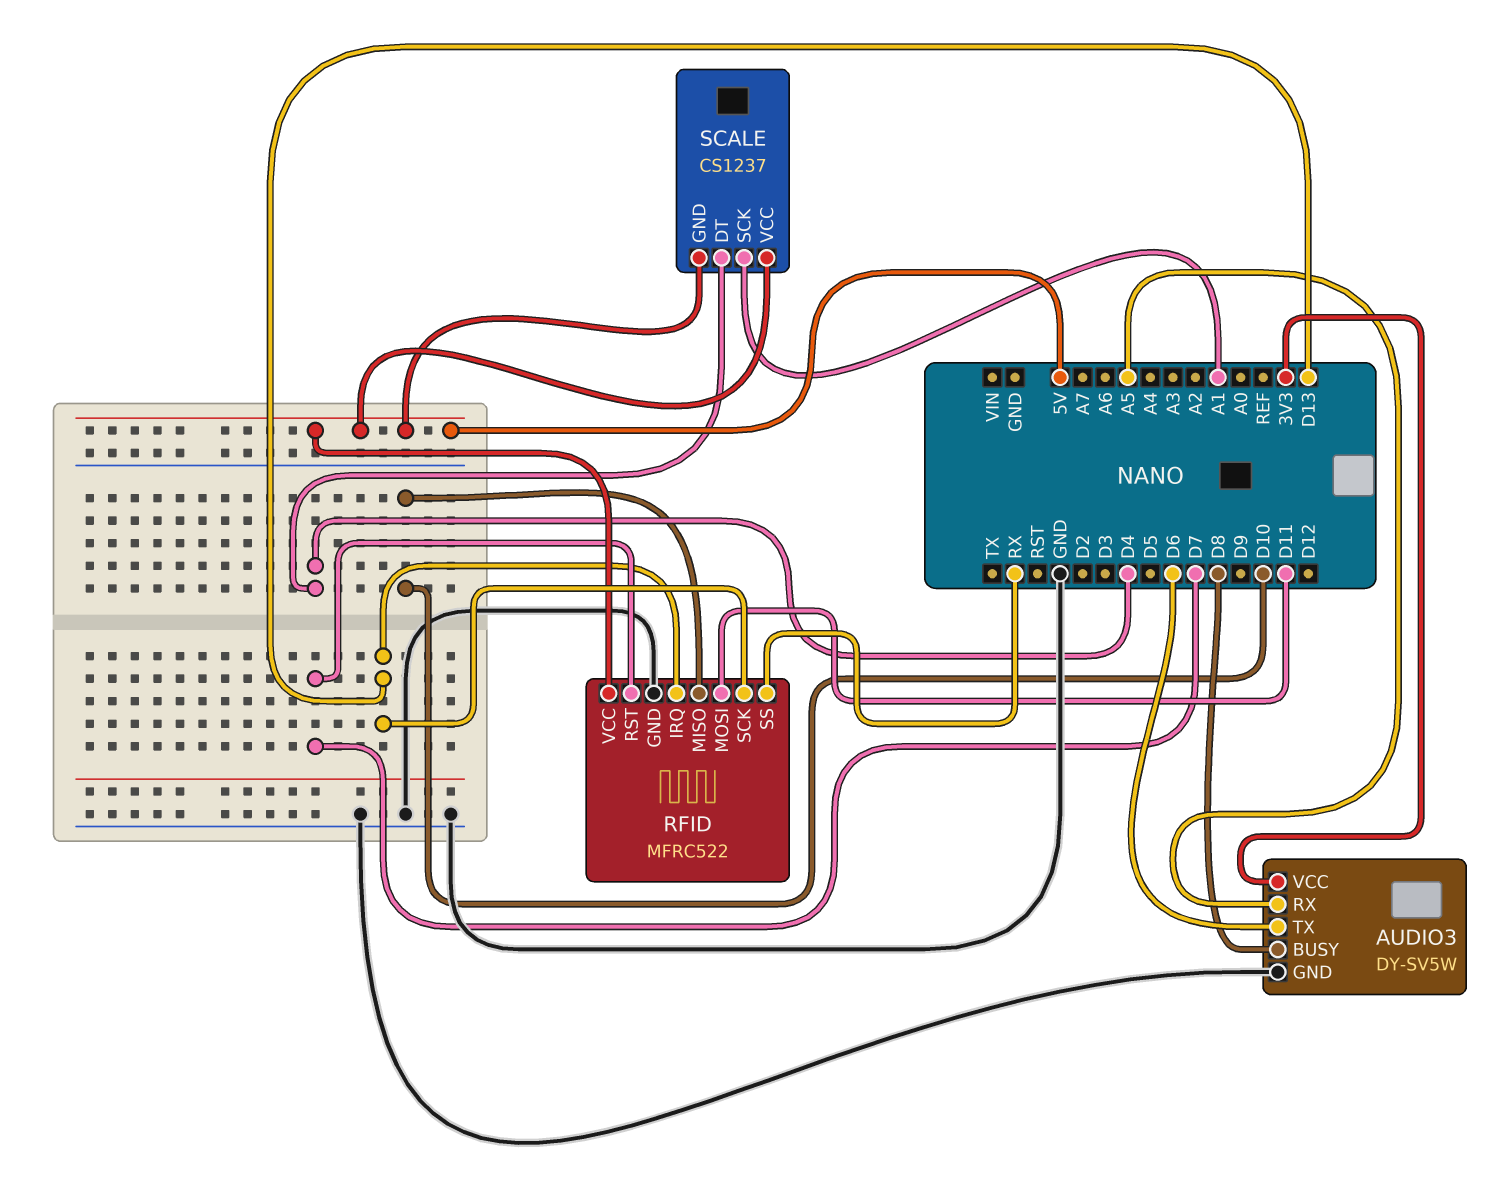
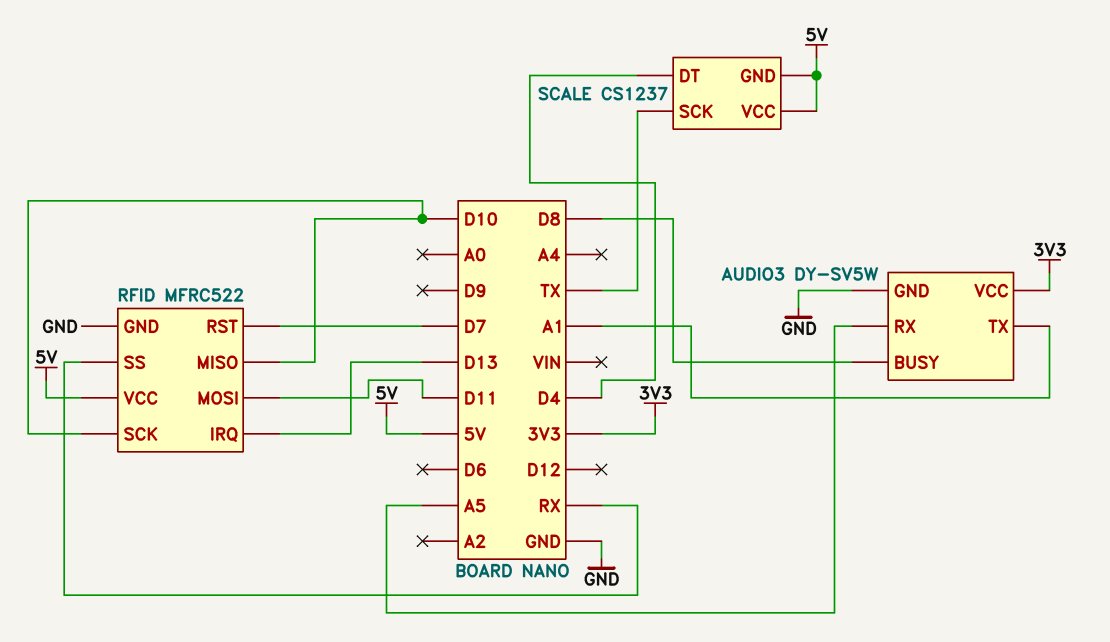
AUDIO3 pin TX: D6 -> A1
RFID pin SCK: D13 -> D10
SCALE pin SCK: A1 -> TX

